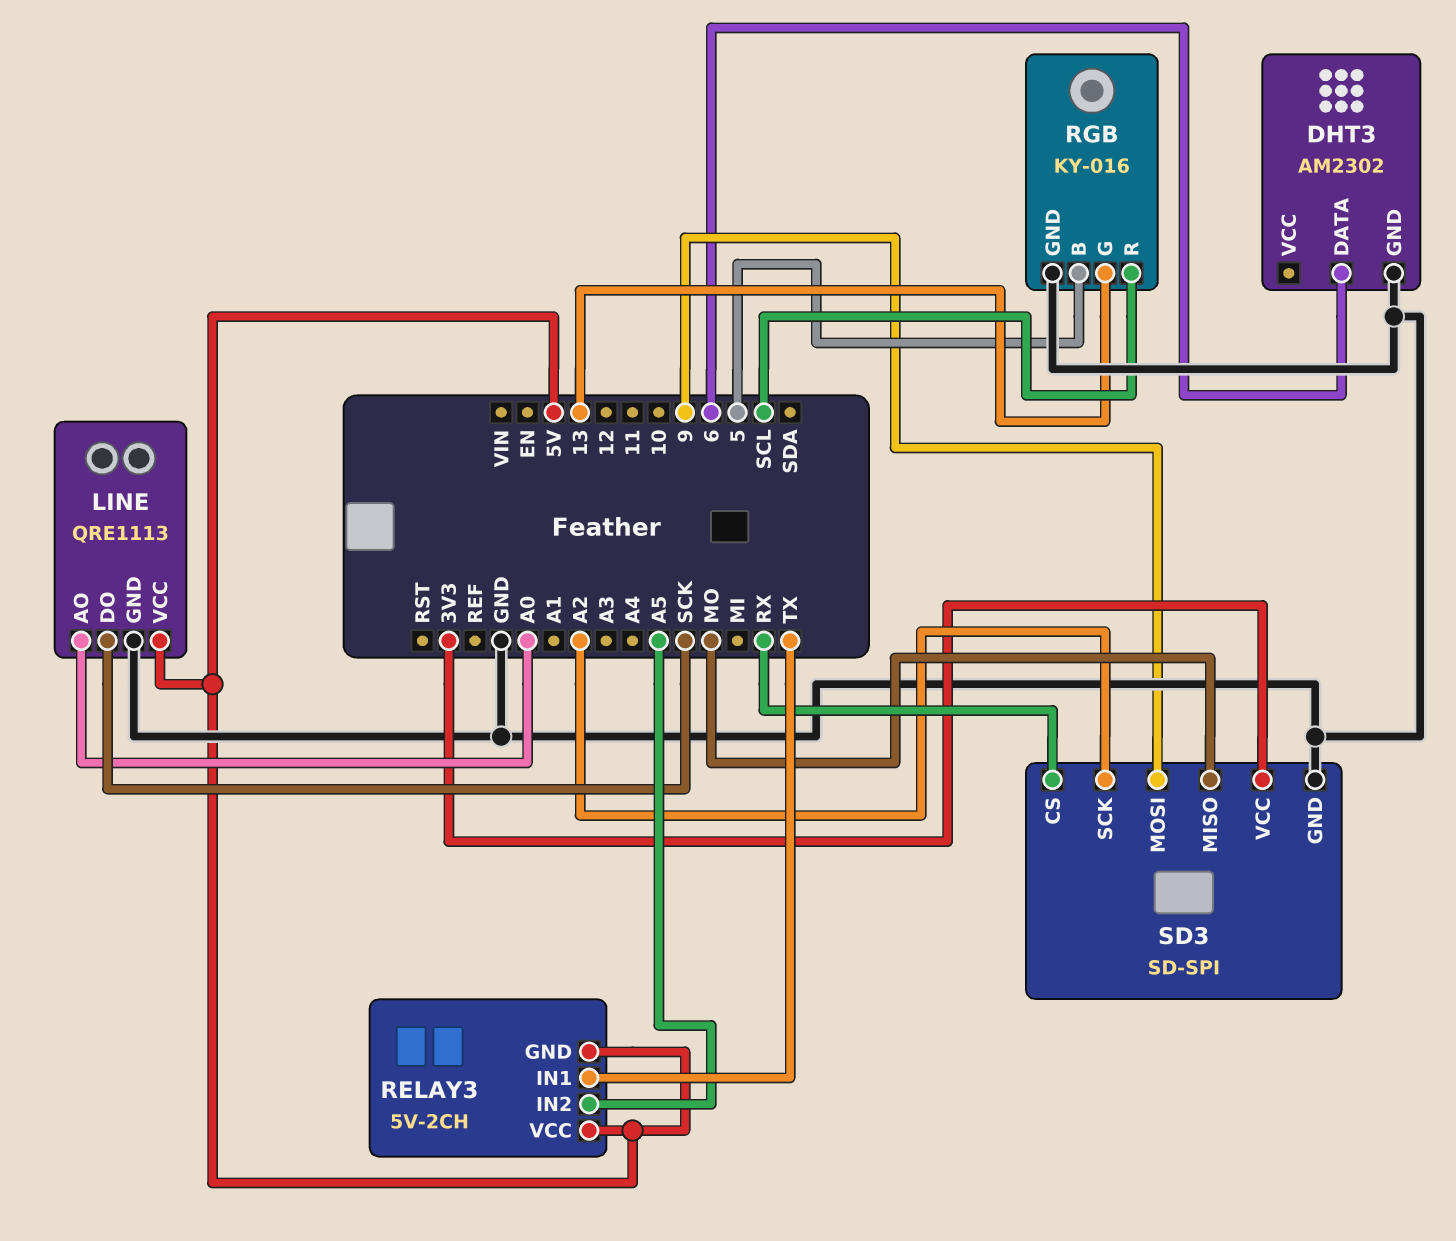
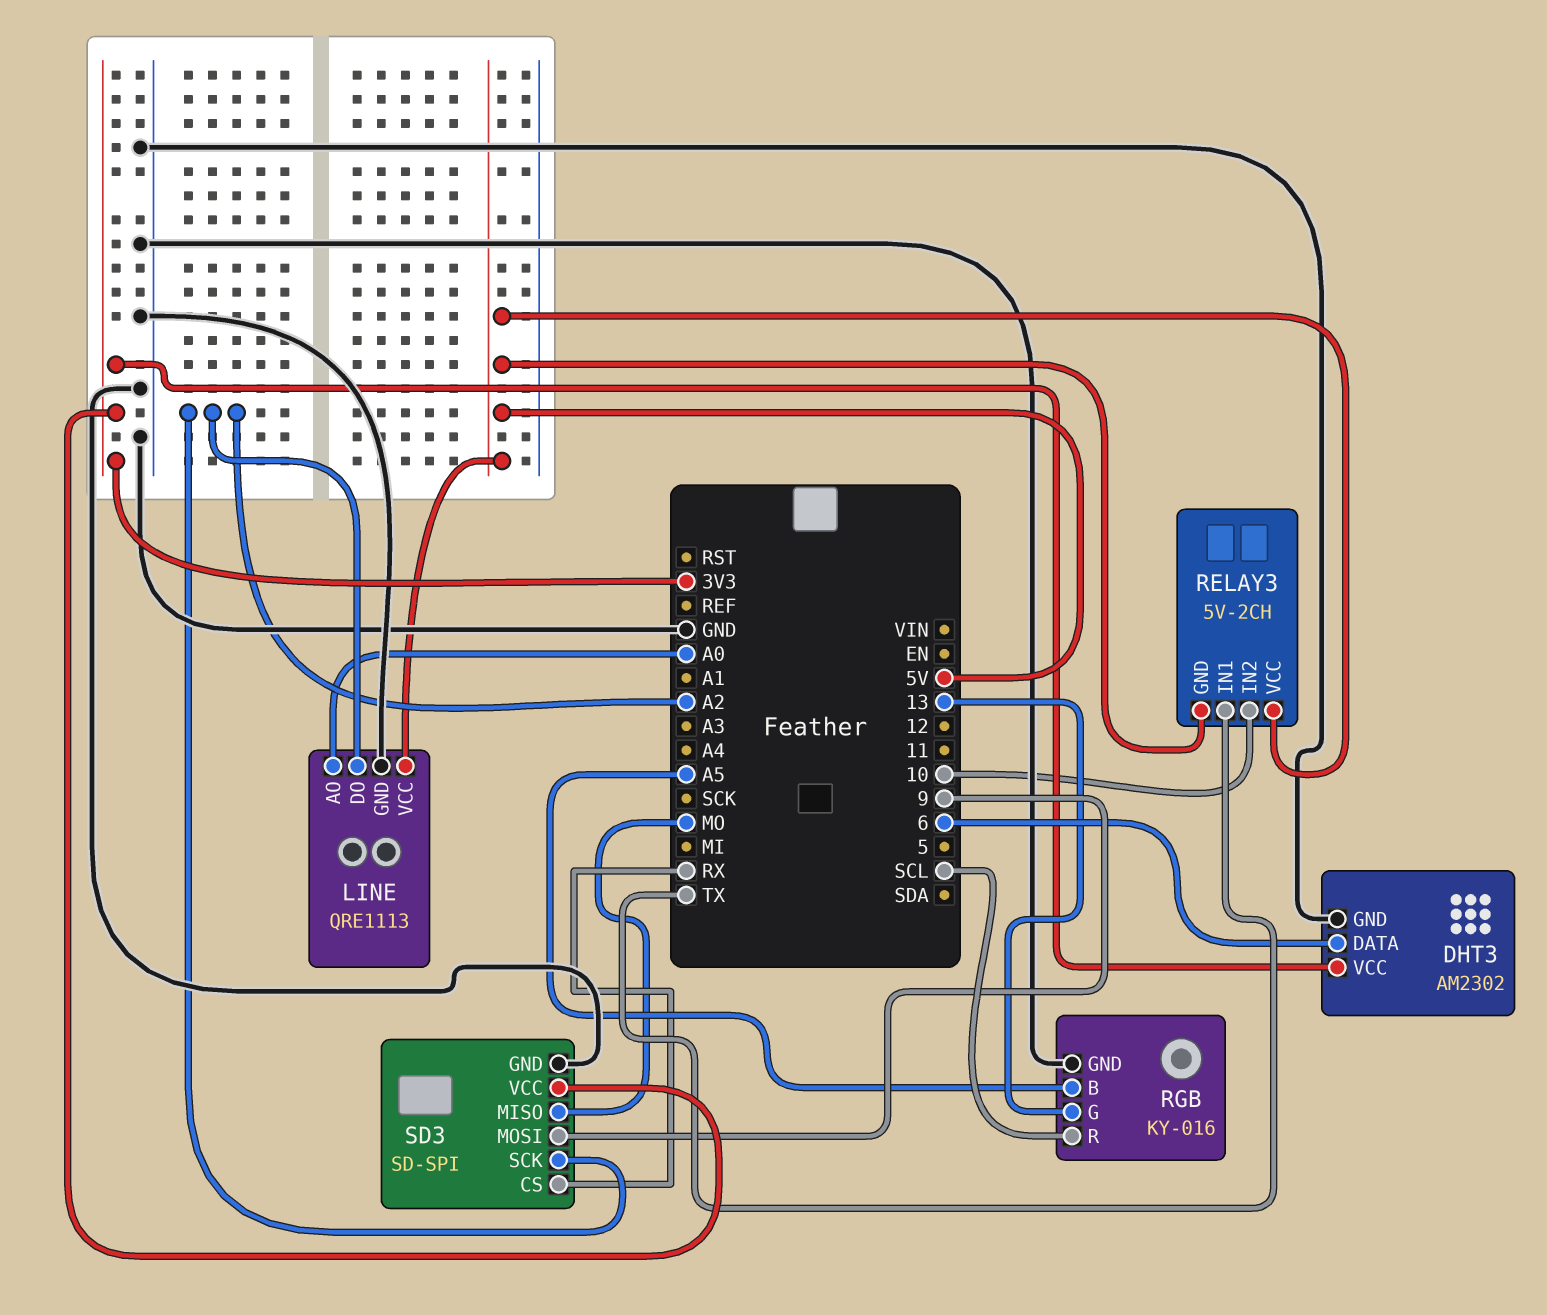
DHT3 pin VCC: none -> 3V3
LINE pin DO: SCK -> A2
RELAY3 pin IN2: A5 -> 10
RGB pin B: 5 -> A5

